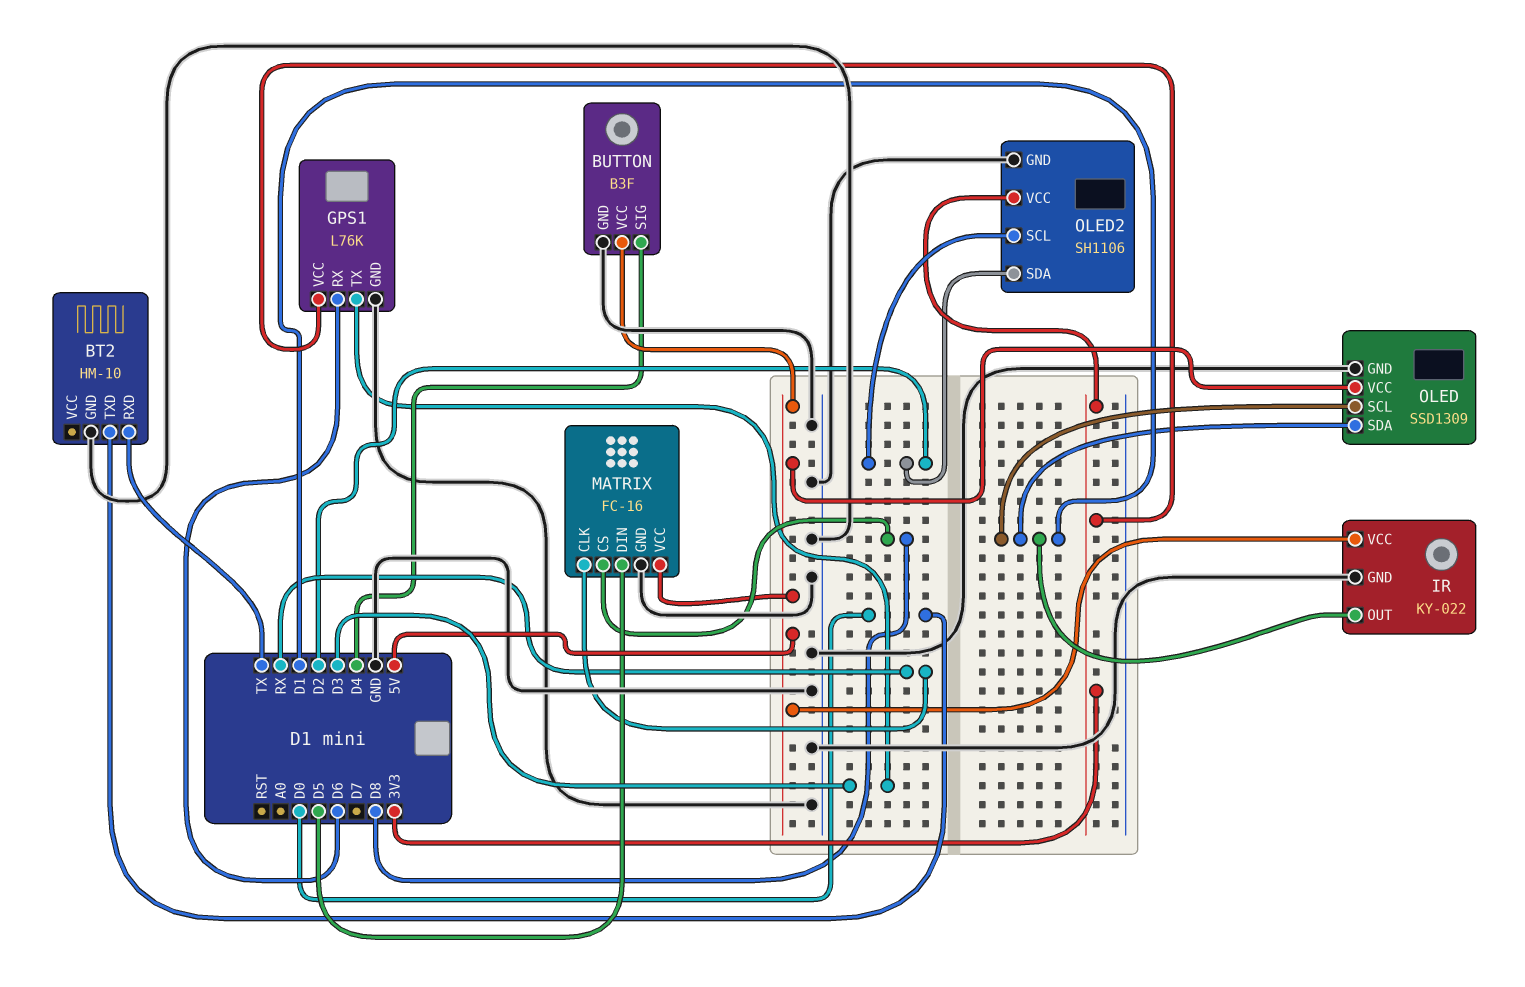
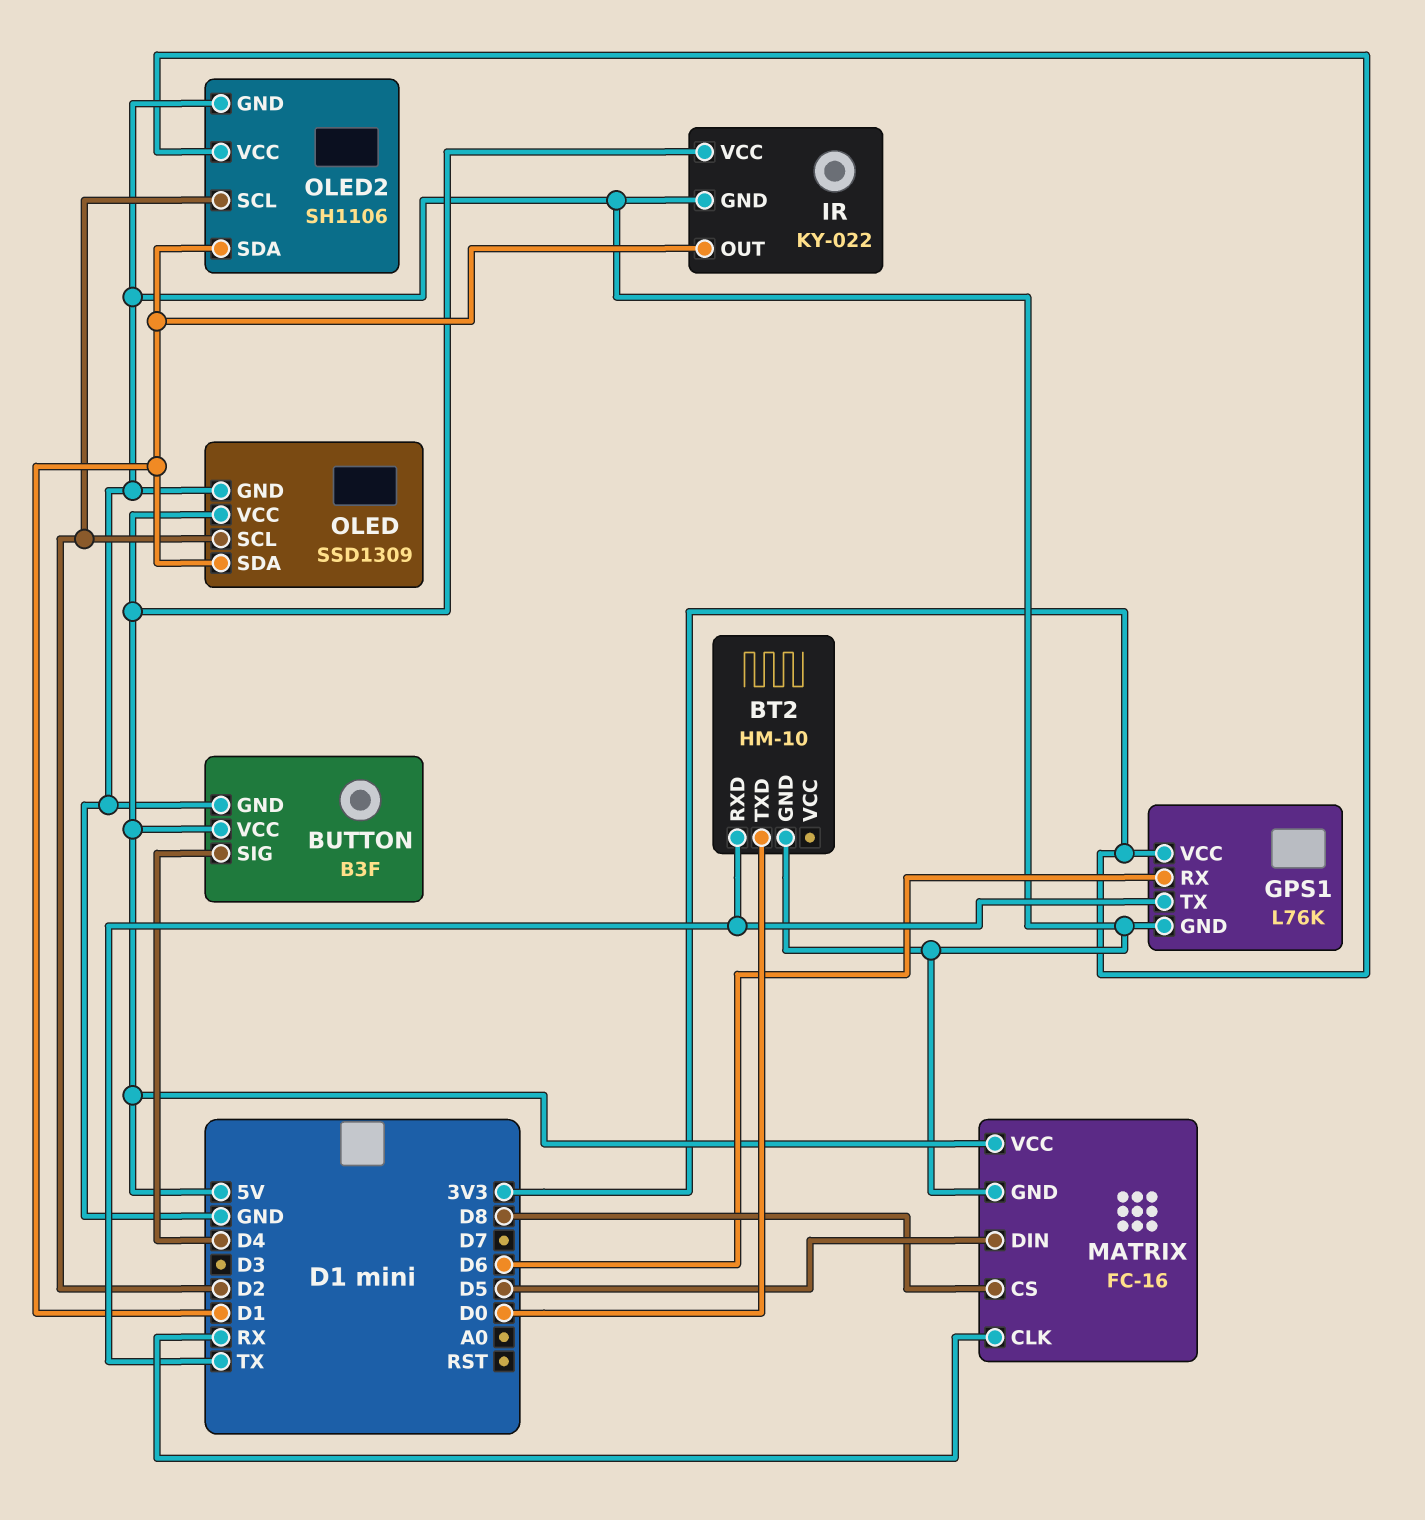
GPS1 pin TX: D3 -> TX
OLED pin SCL: D1 -> D2
OLED2 pin SDA: D2 -> D1

